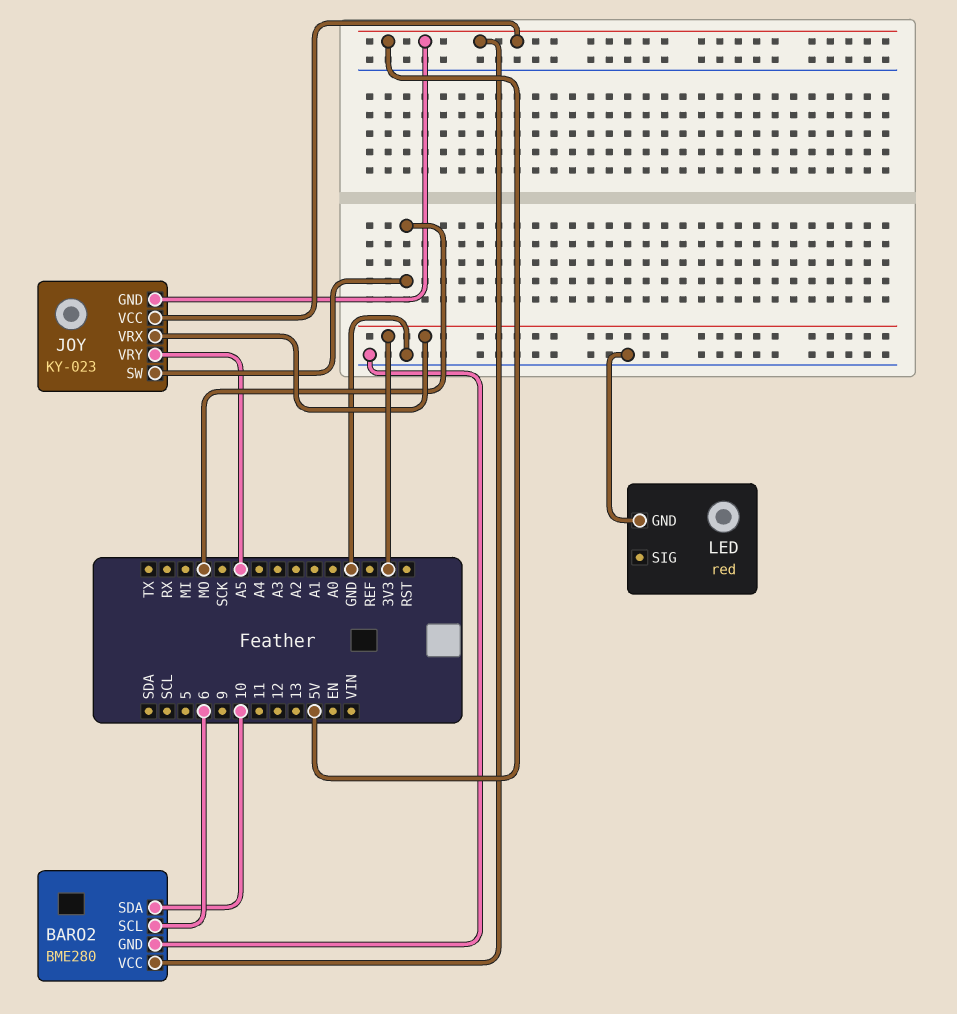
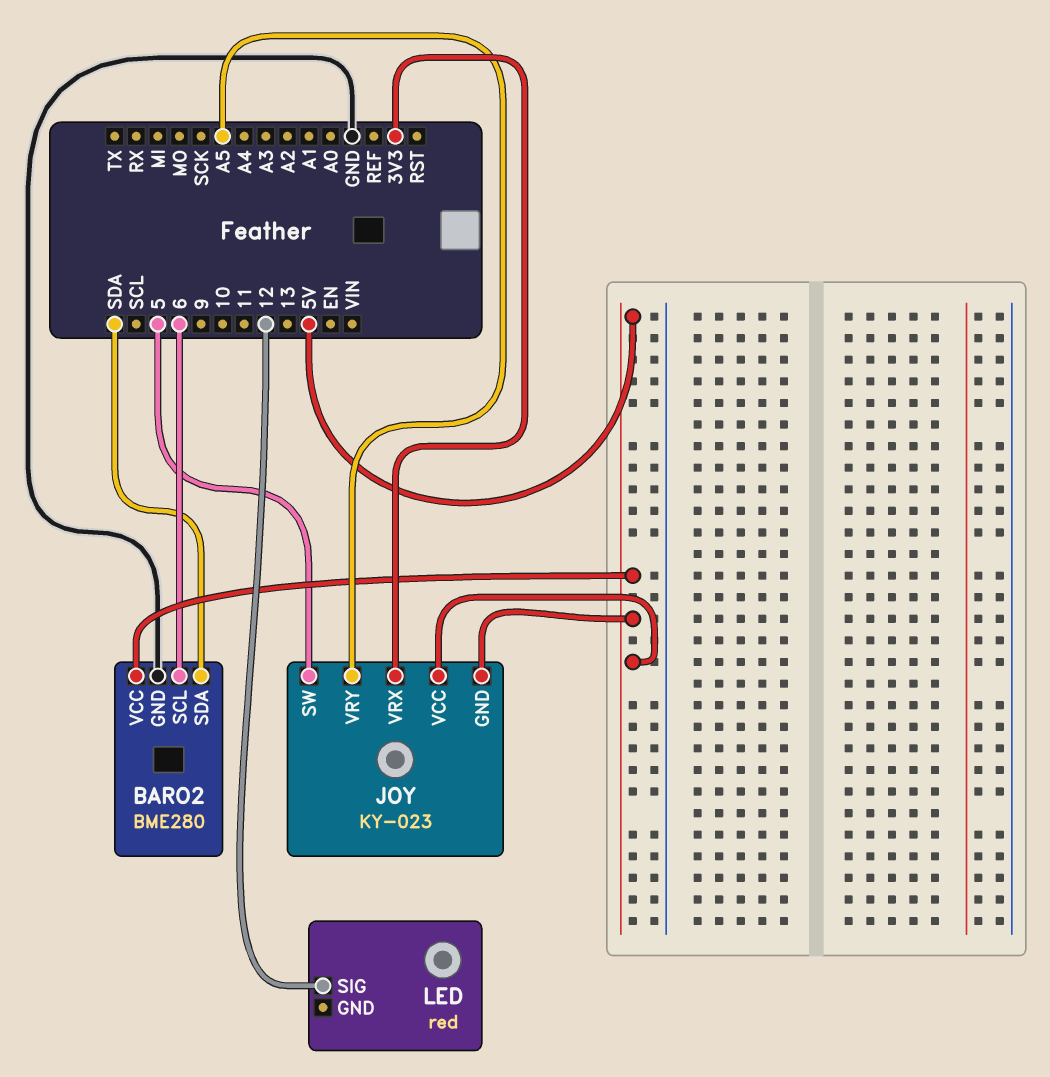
BARO2 pin SDA: 10 -> SDA
JOY pin SW: MO -> 5
LED pin GND: GND -> none
LED pin SIG: none -> 12

